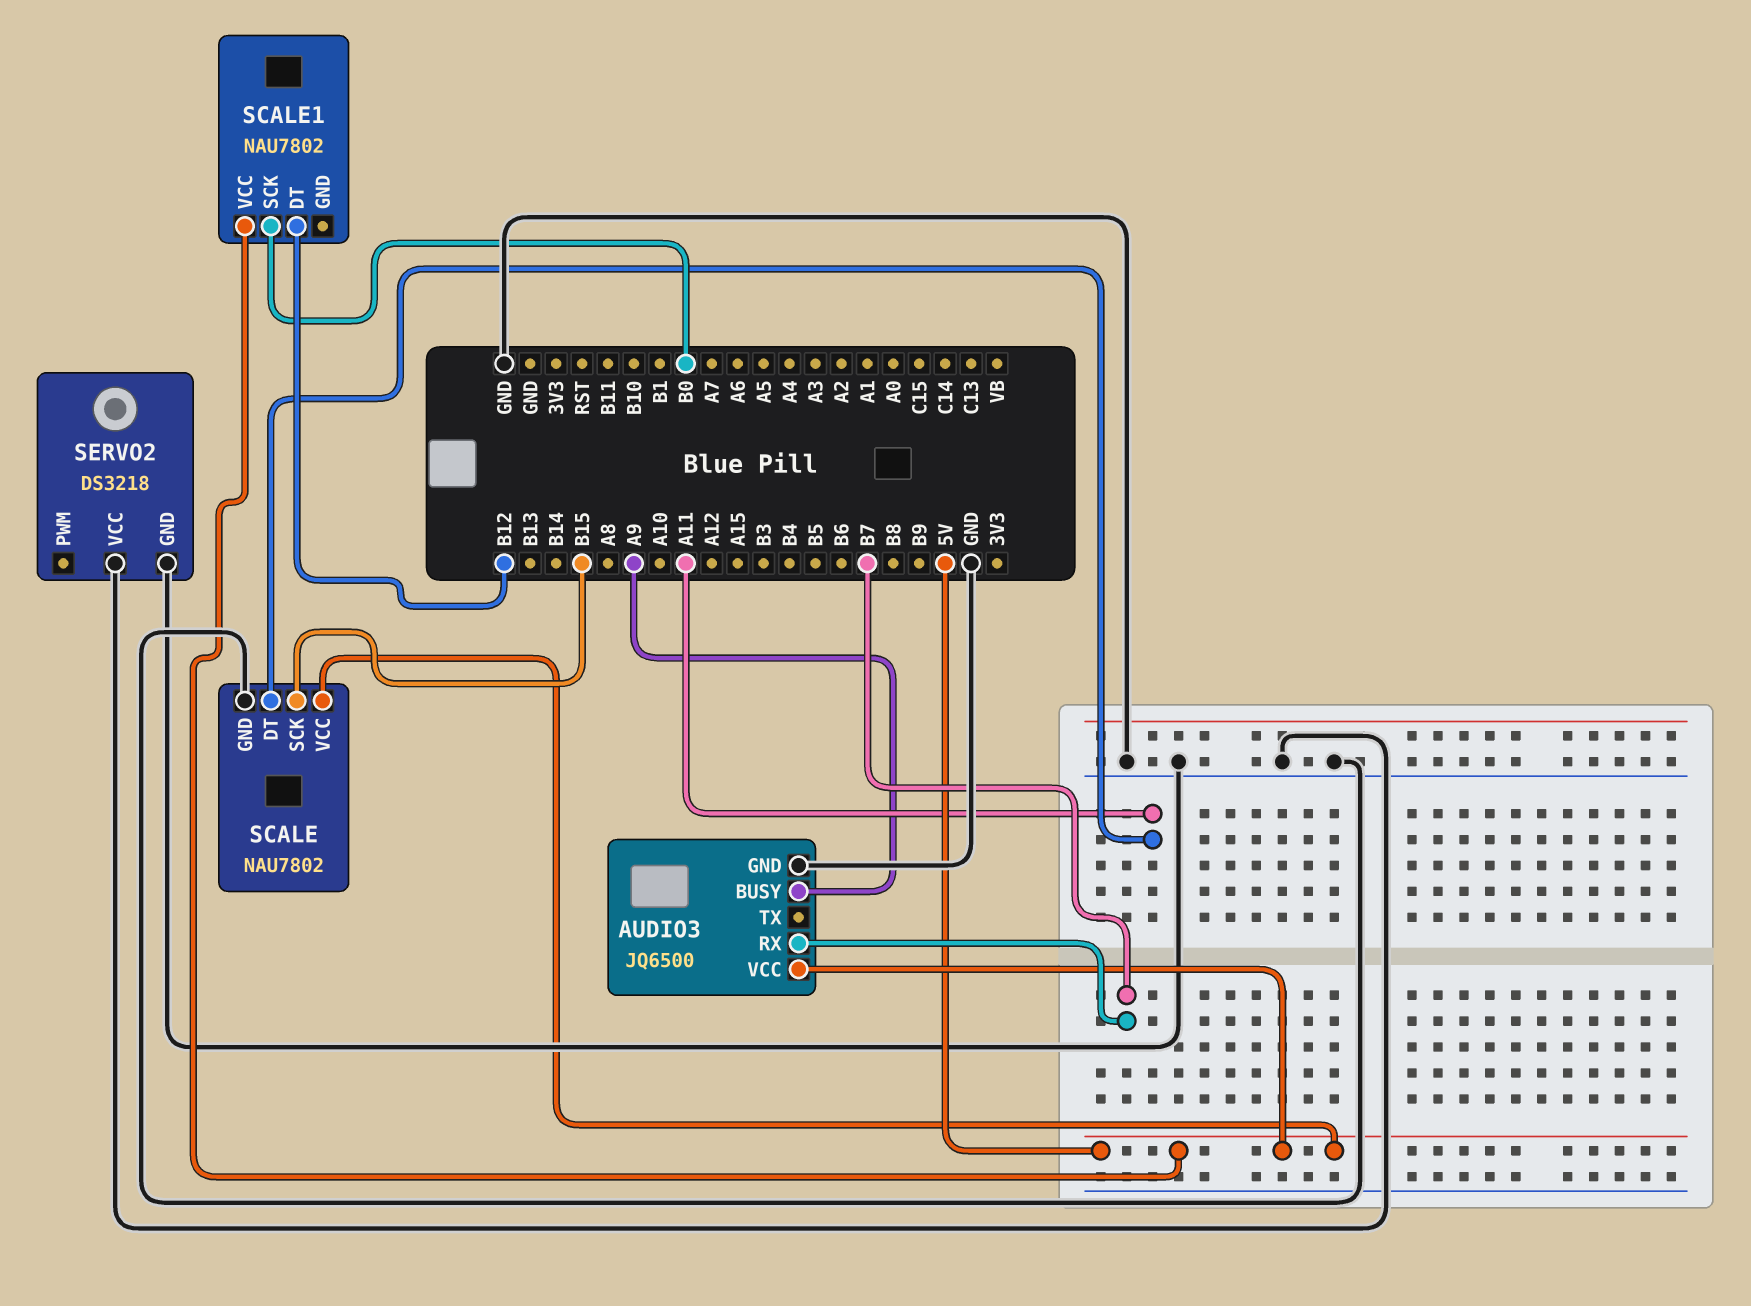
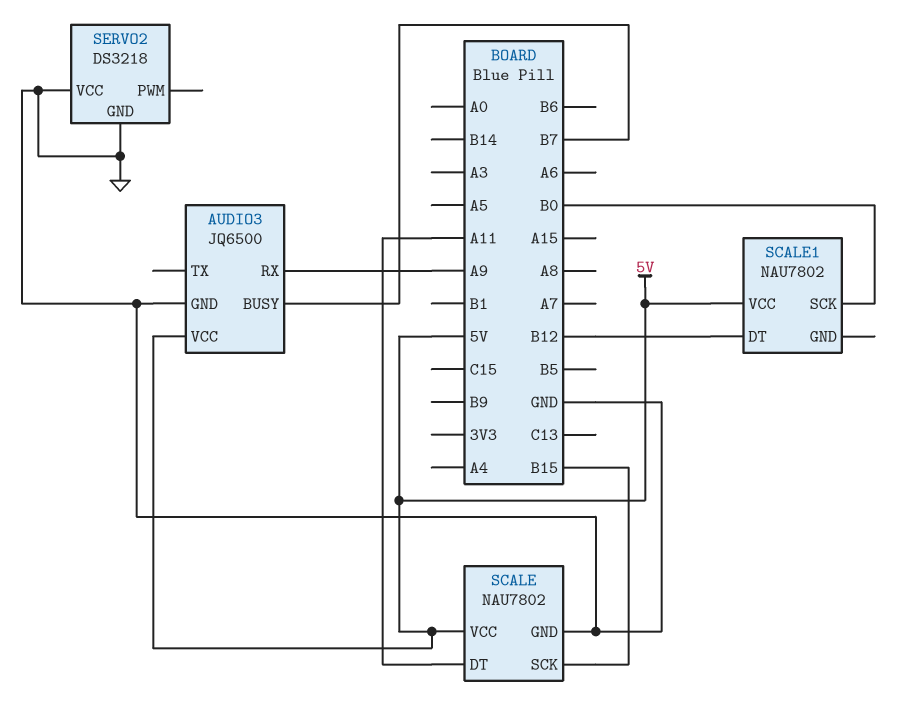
AUDIO3 pin BUSY: A9 -> B7
AUDIO3 pin RX: B7 -> A9

